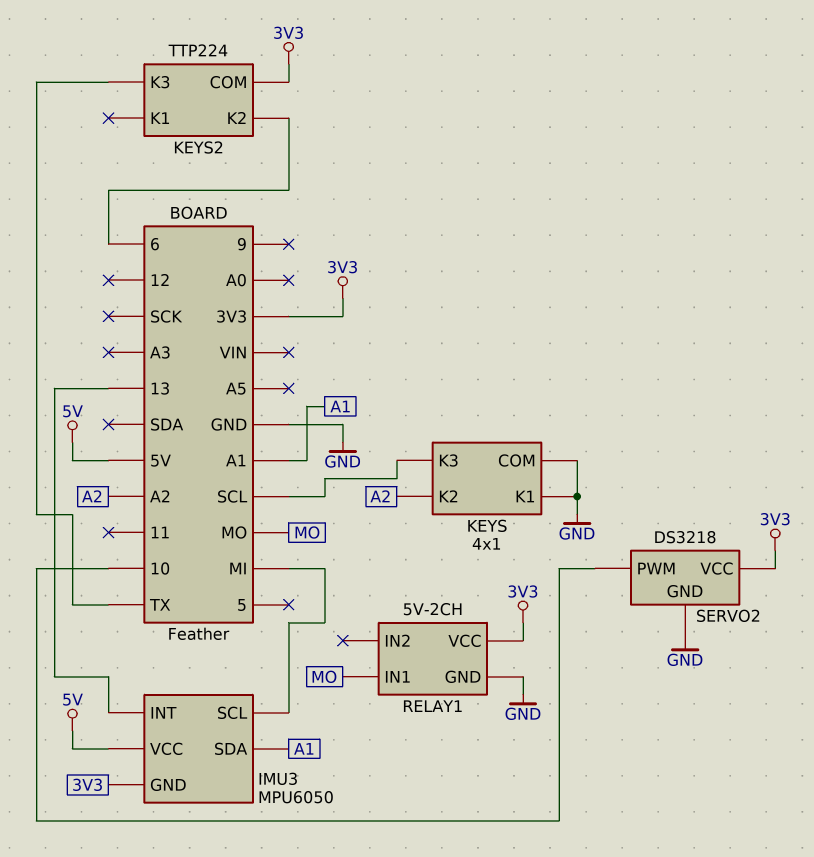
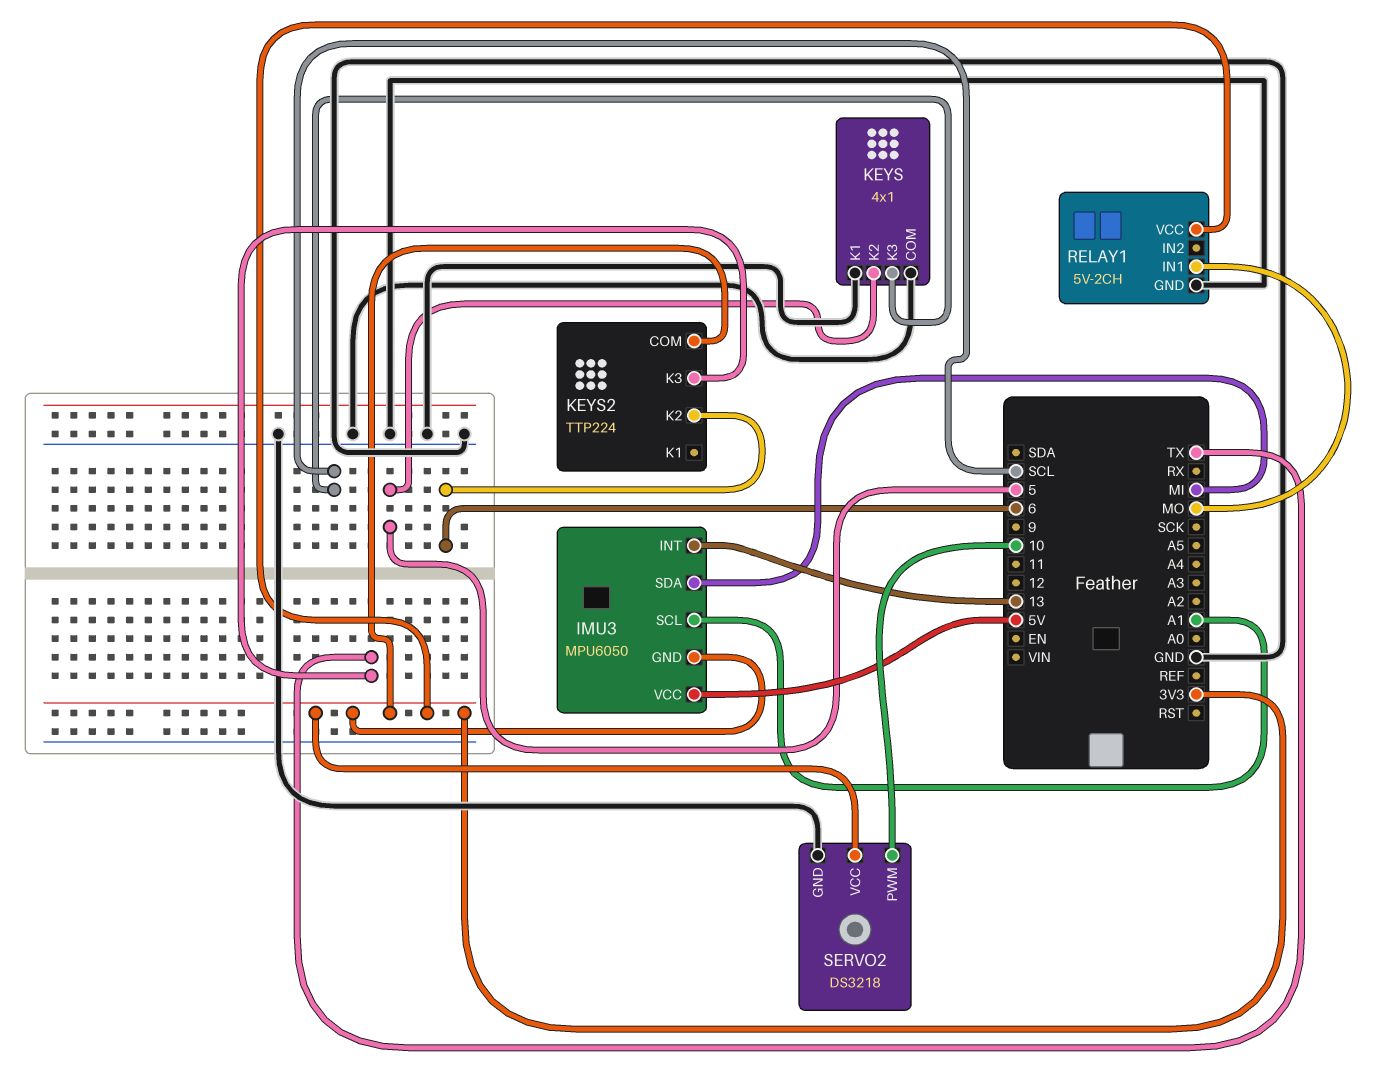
IMU3 pin SCL: MI -> A1
IMU3 pin SDA: A1 -> MI
KEYS pin K2: A2 -> 5

